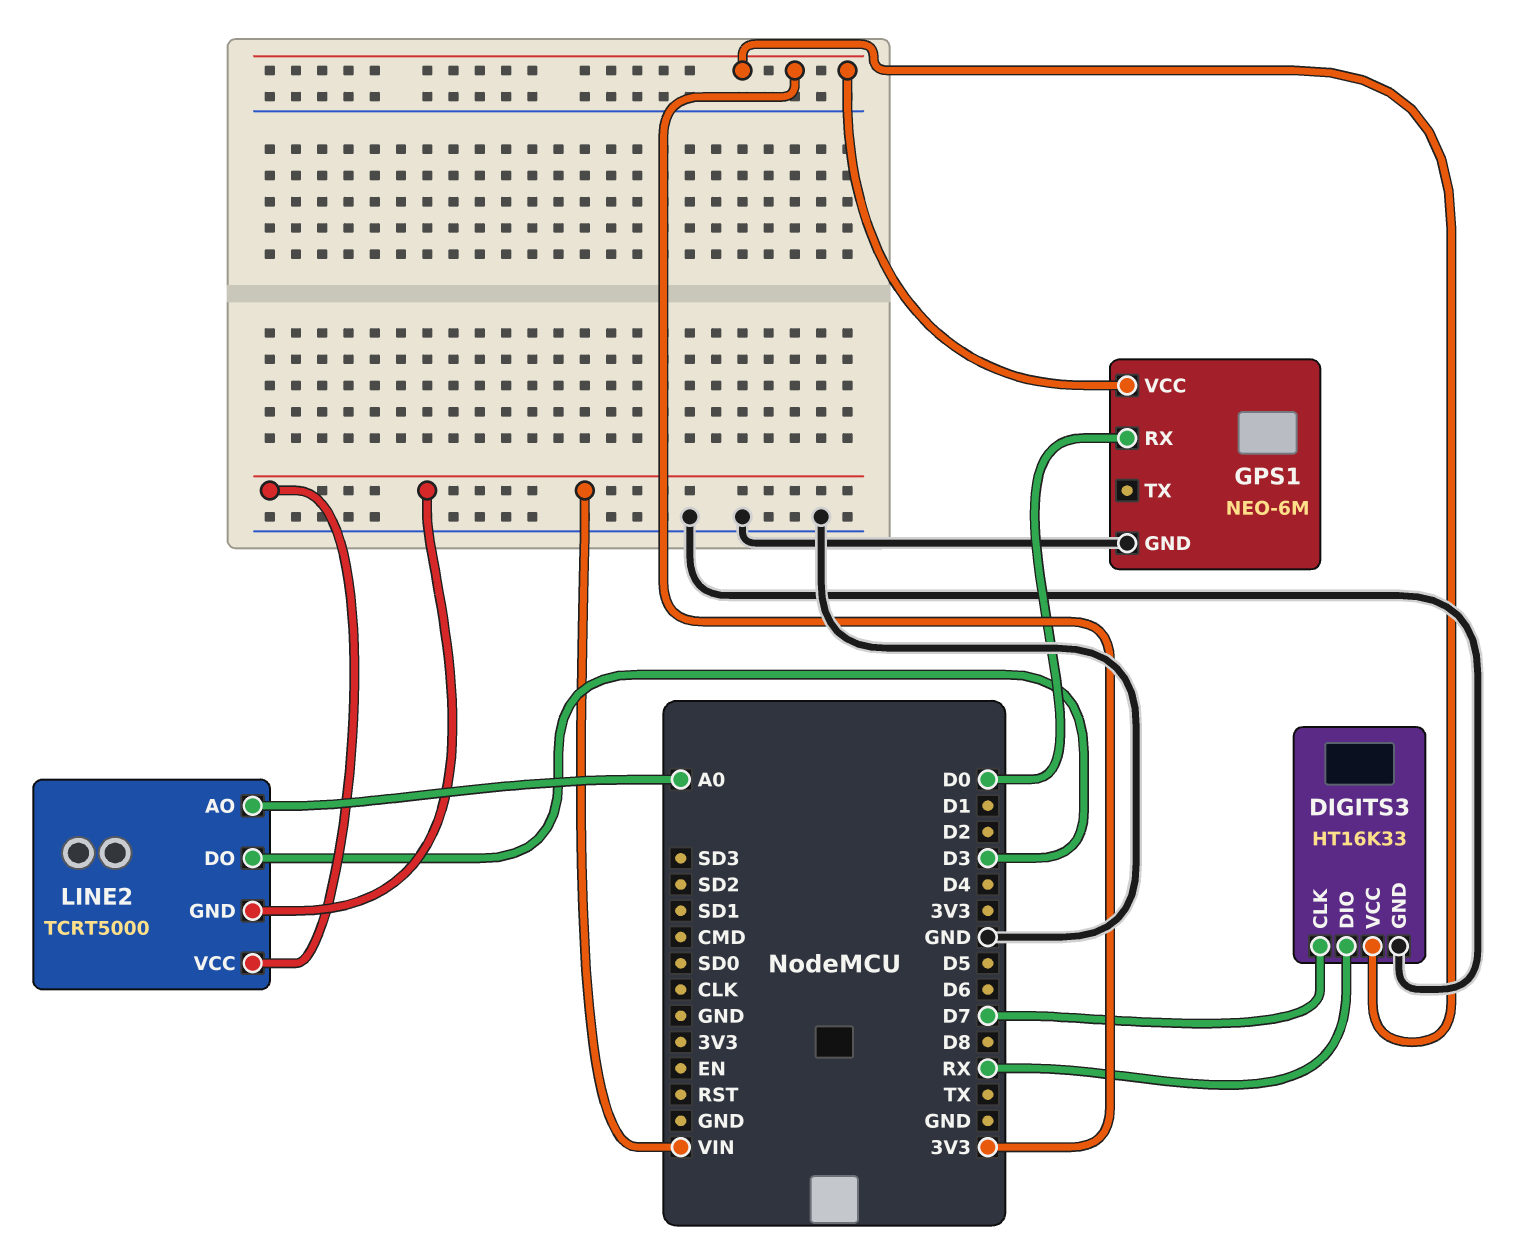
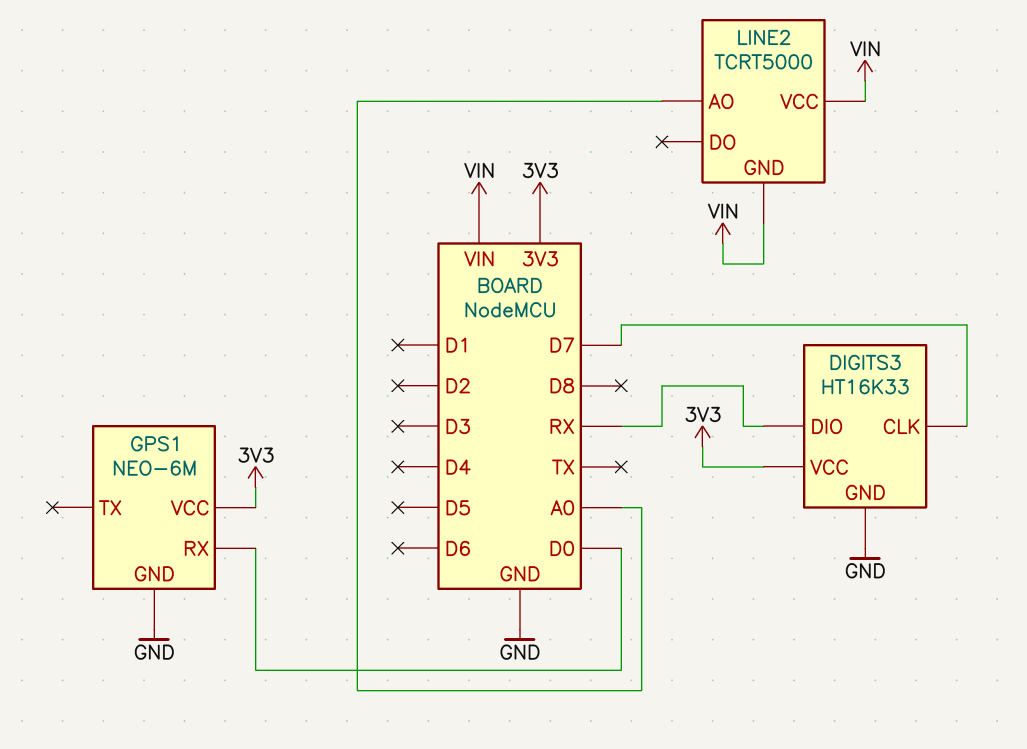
LINE2 pin DO: D3 -> none

